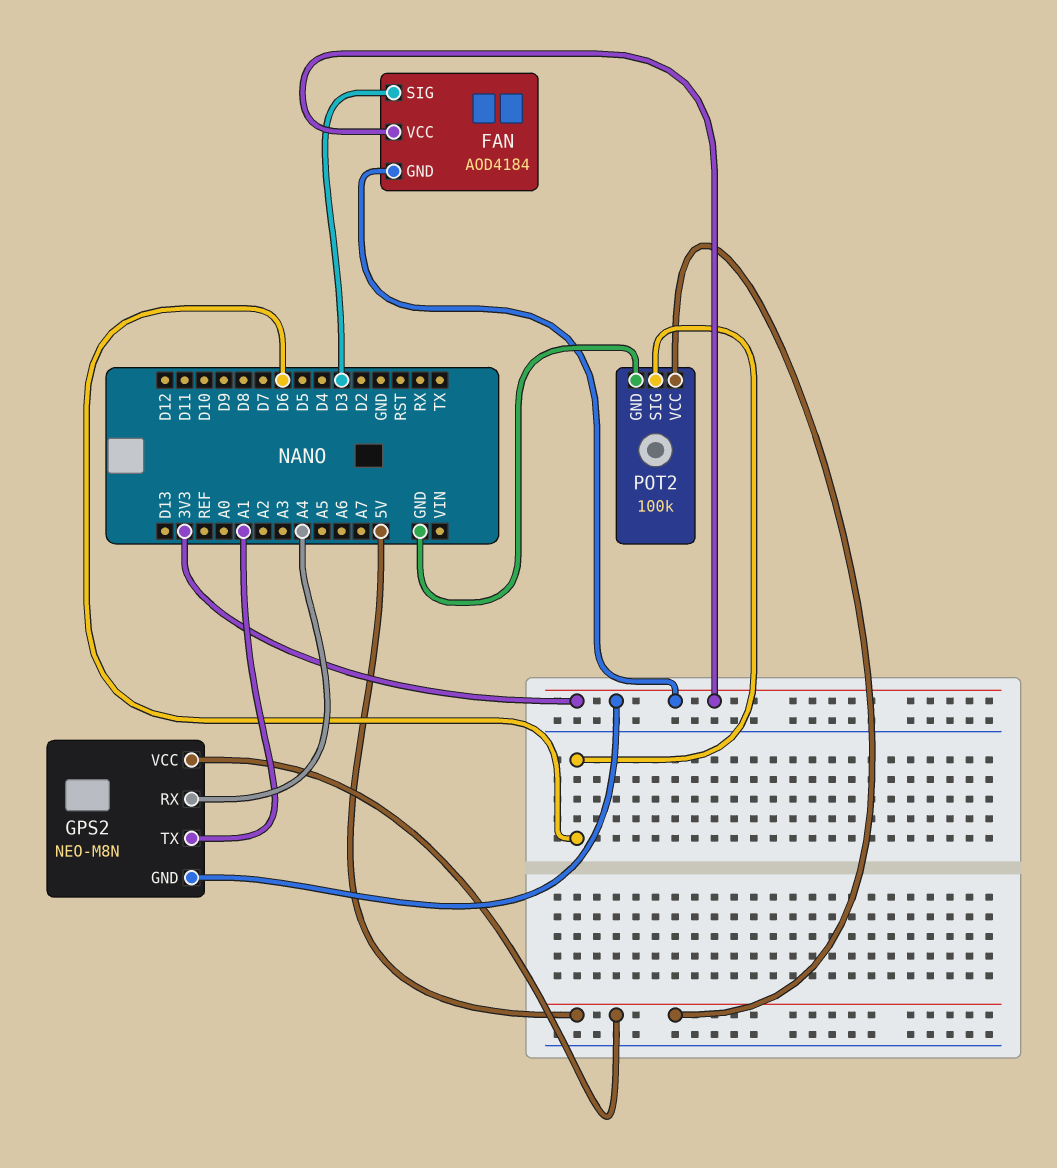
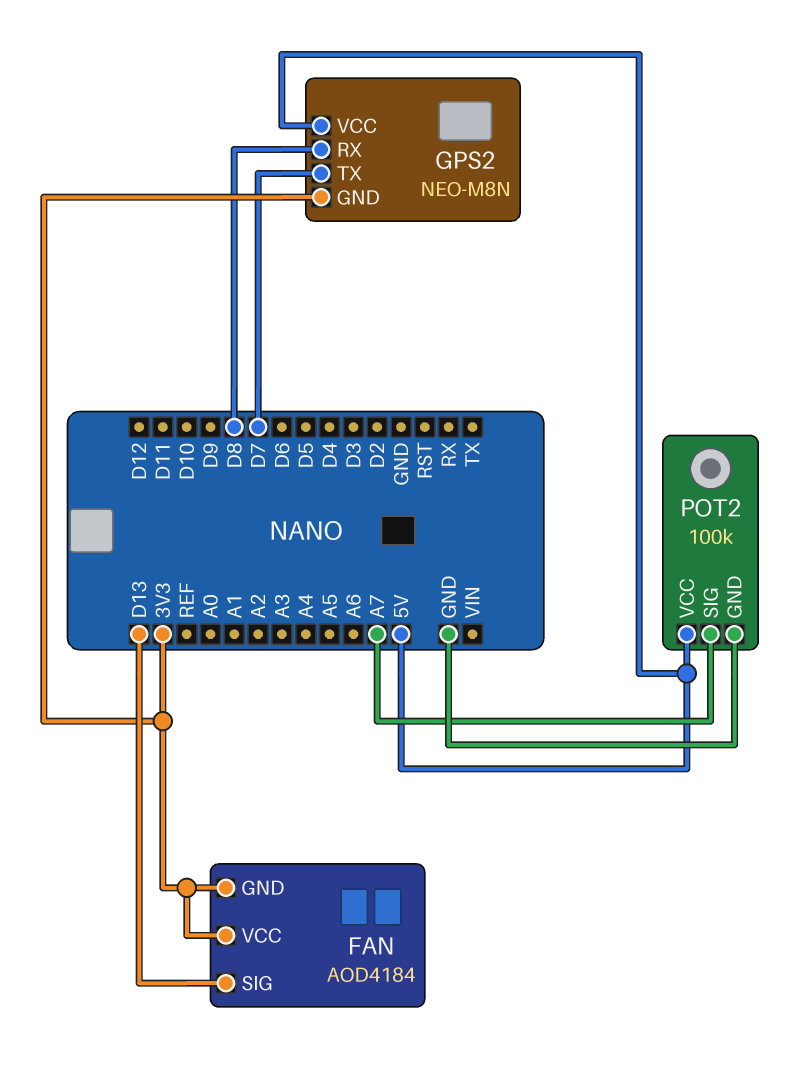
FAN pin SIG: D3 -> D13
GPS2 pin RX: A4 -> D8
GPS2 pin TX: A1 -> D7
POT2 pin SIG: D6 -> A7

